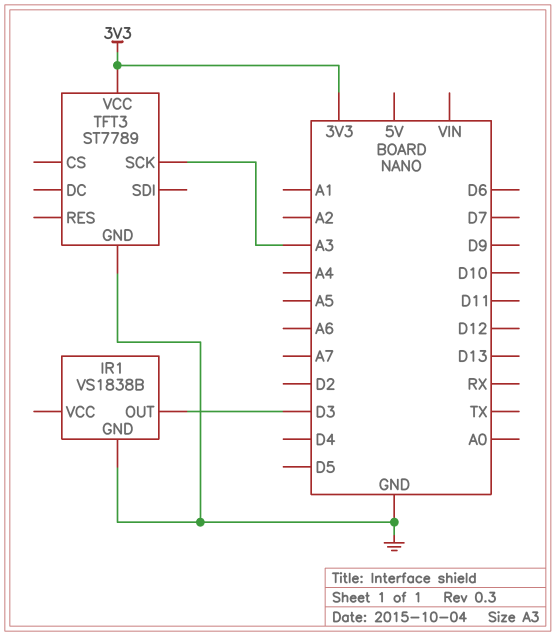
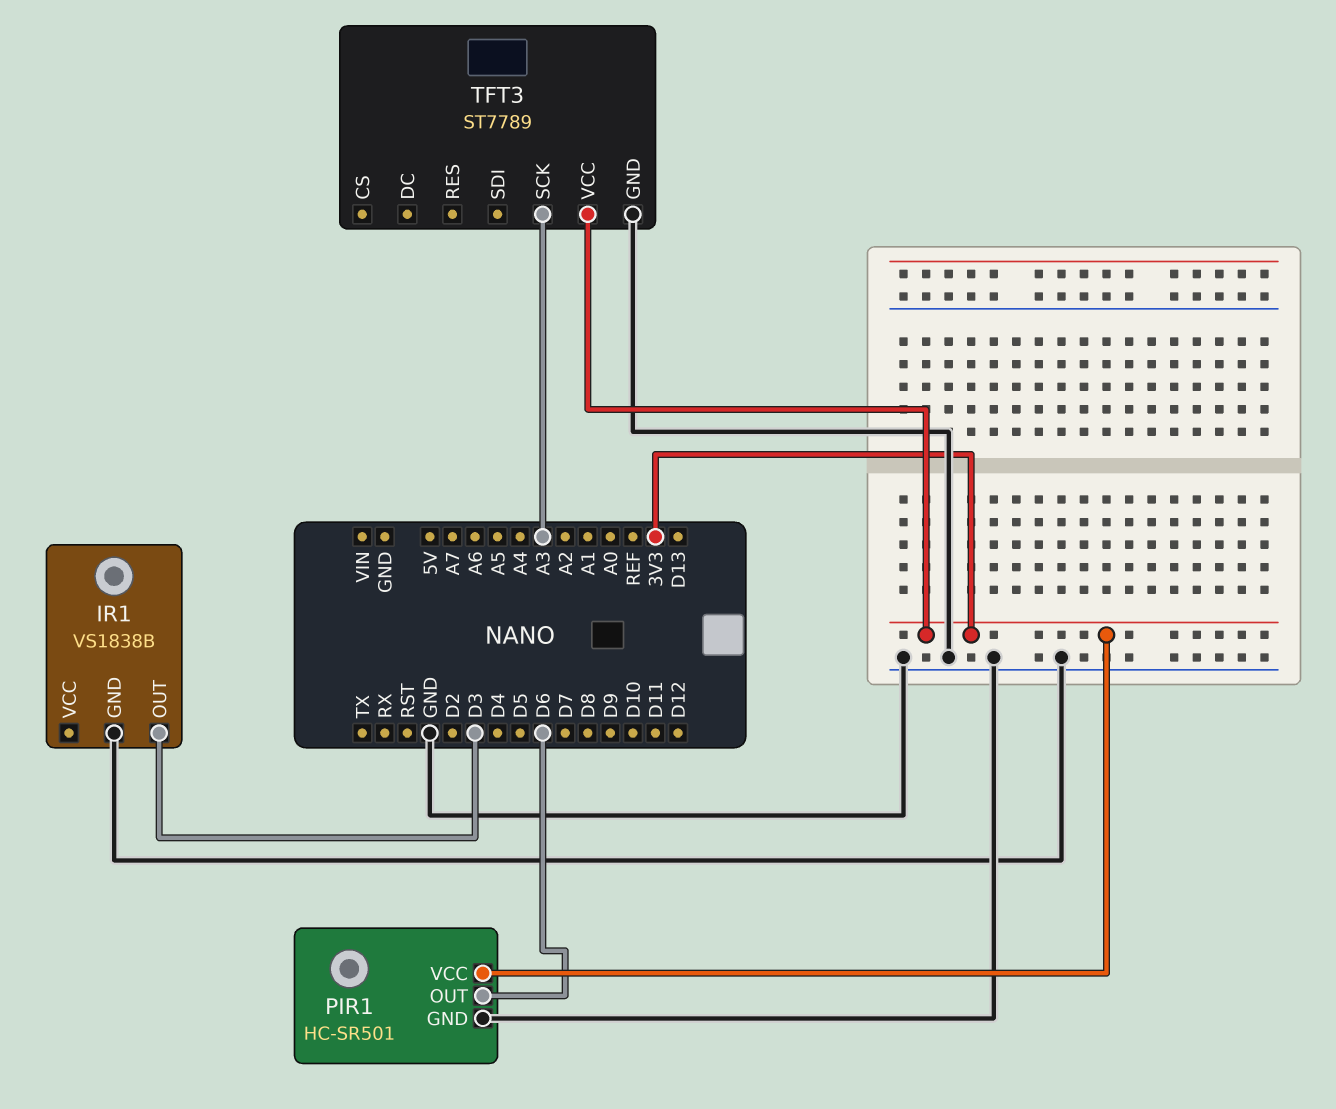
PIR1: none -> HC-SR501
PIR1 pin GND: none -> GND
PIR1 pin OUT: none -> D6
PIR1 pin VCC: none -> 3V3

